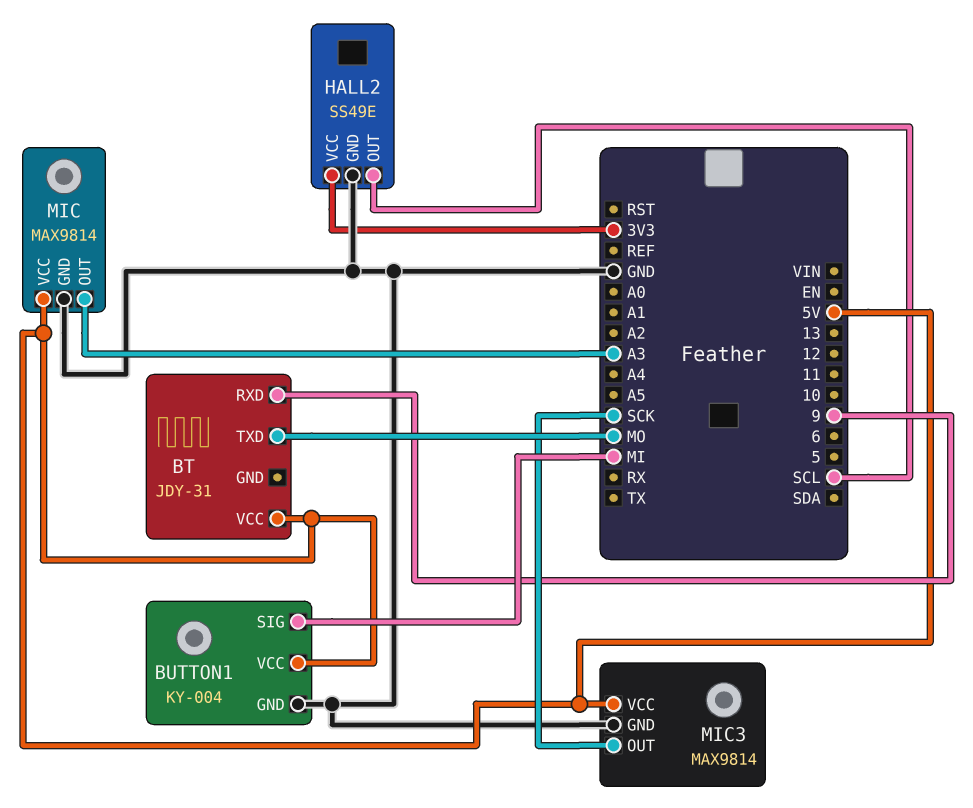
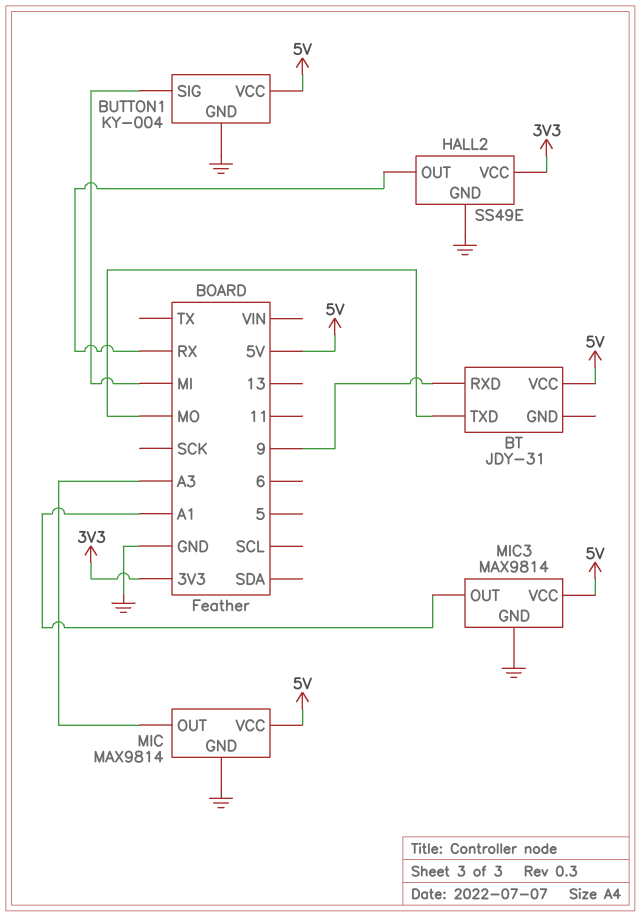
HALL2 pin OUT: SCL -> RX
MIC3 pin OUT: SCK -> A1

